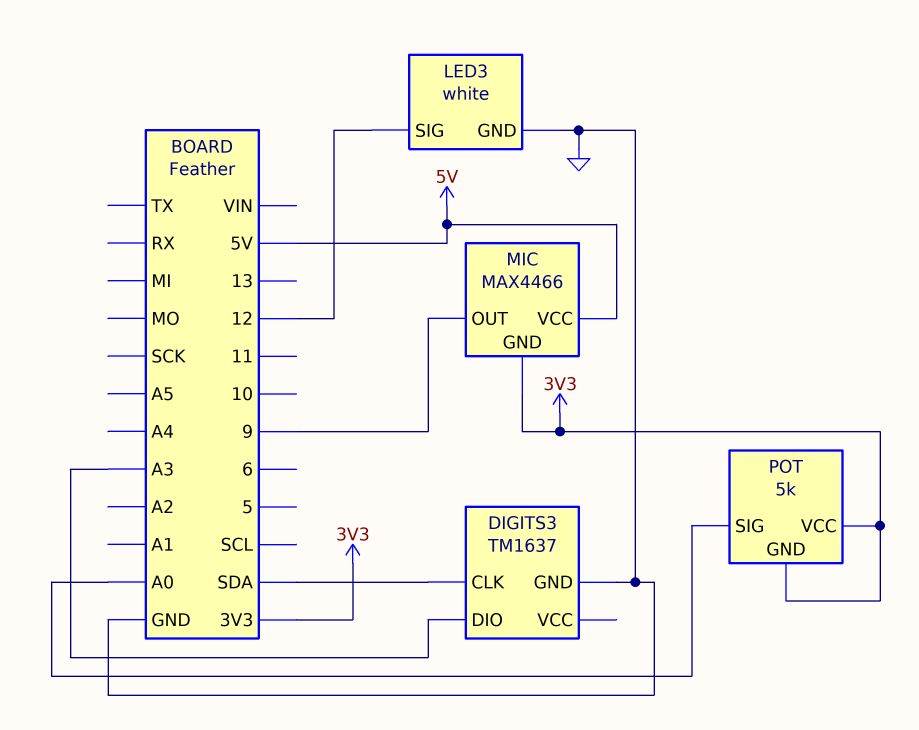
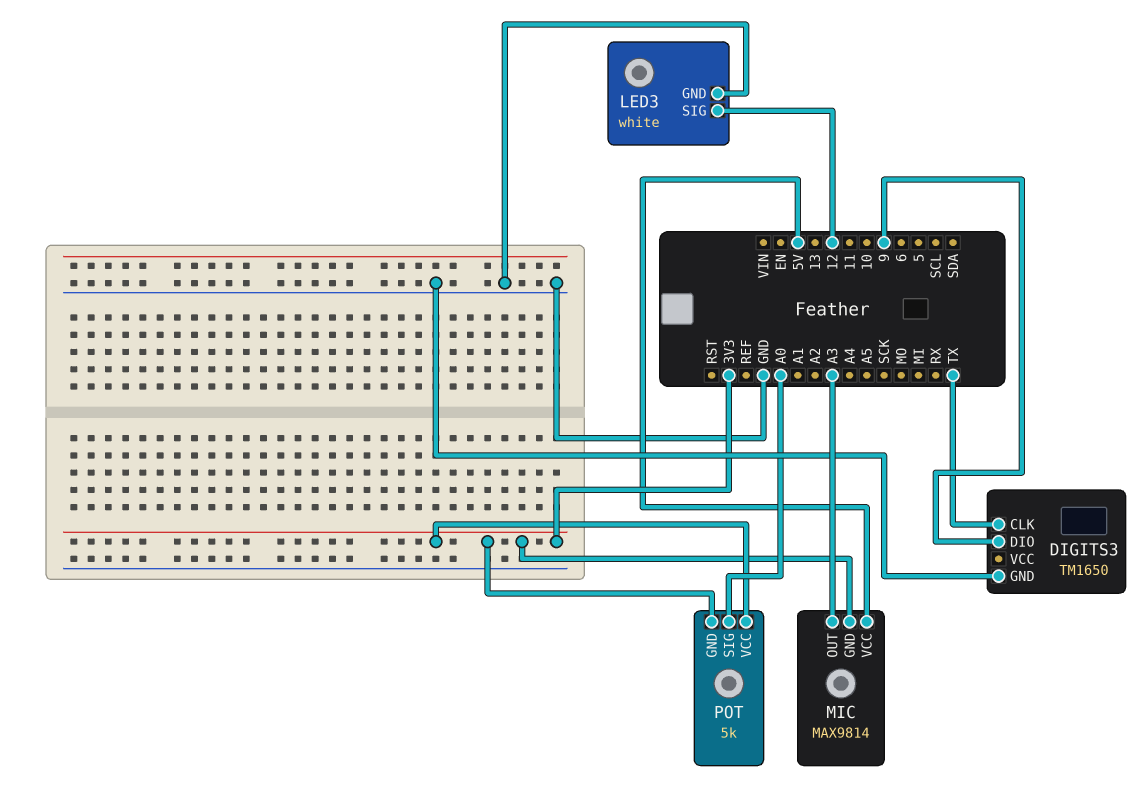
DIGITS3: TM1637 -> TM1650
DIGITS3 pin CLK: SDA -> TX
DIGITS3 pin DIO: A3 -> 9
MIC: MAX4466 -> MAX9814
MIC pin OUT: 9 -> A3

